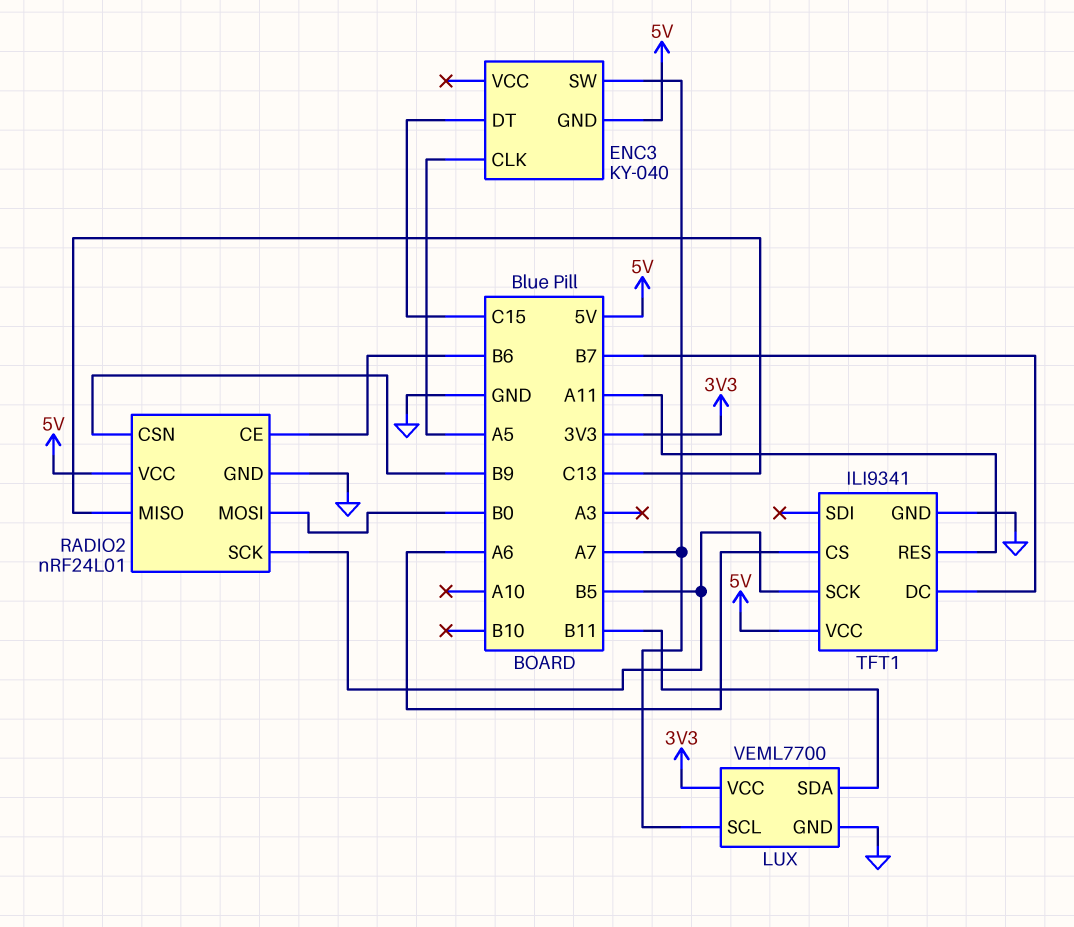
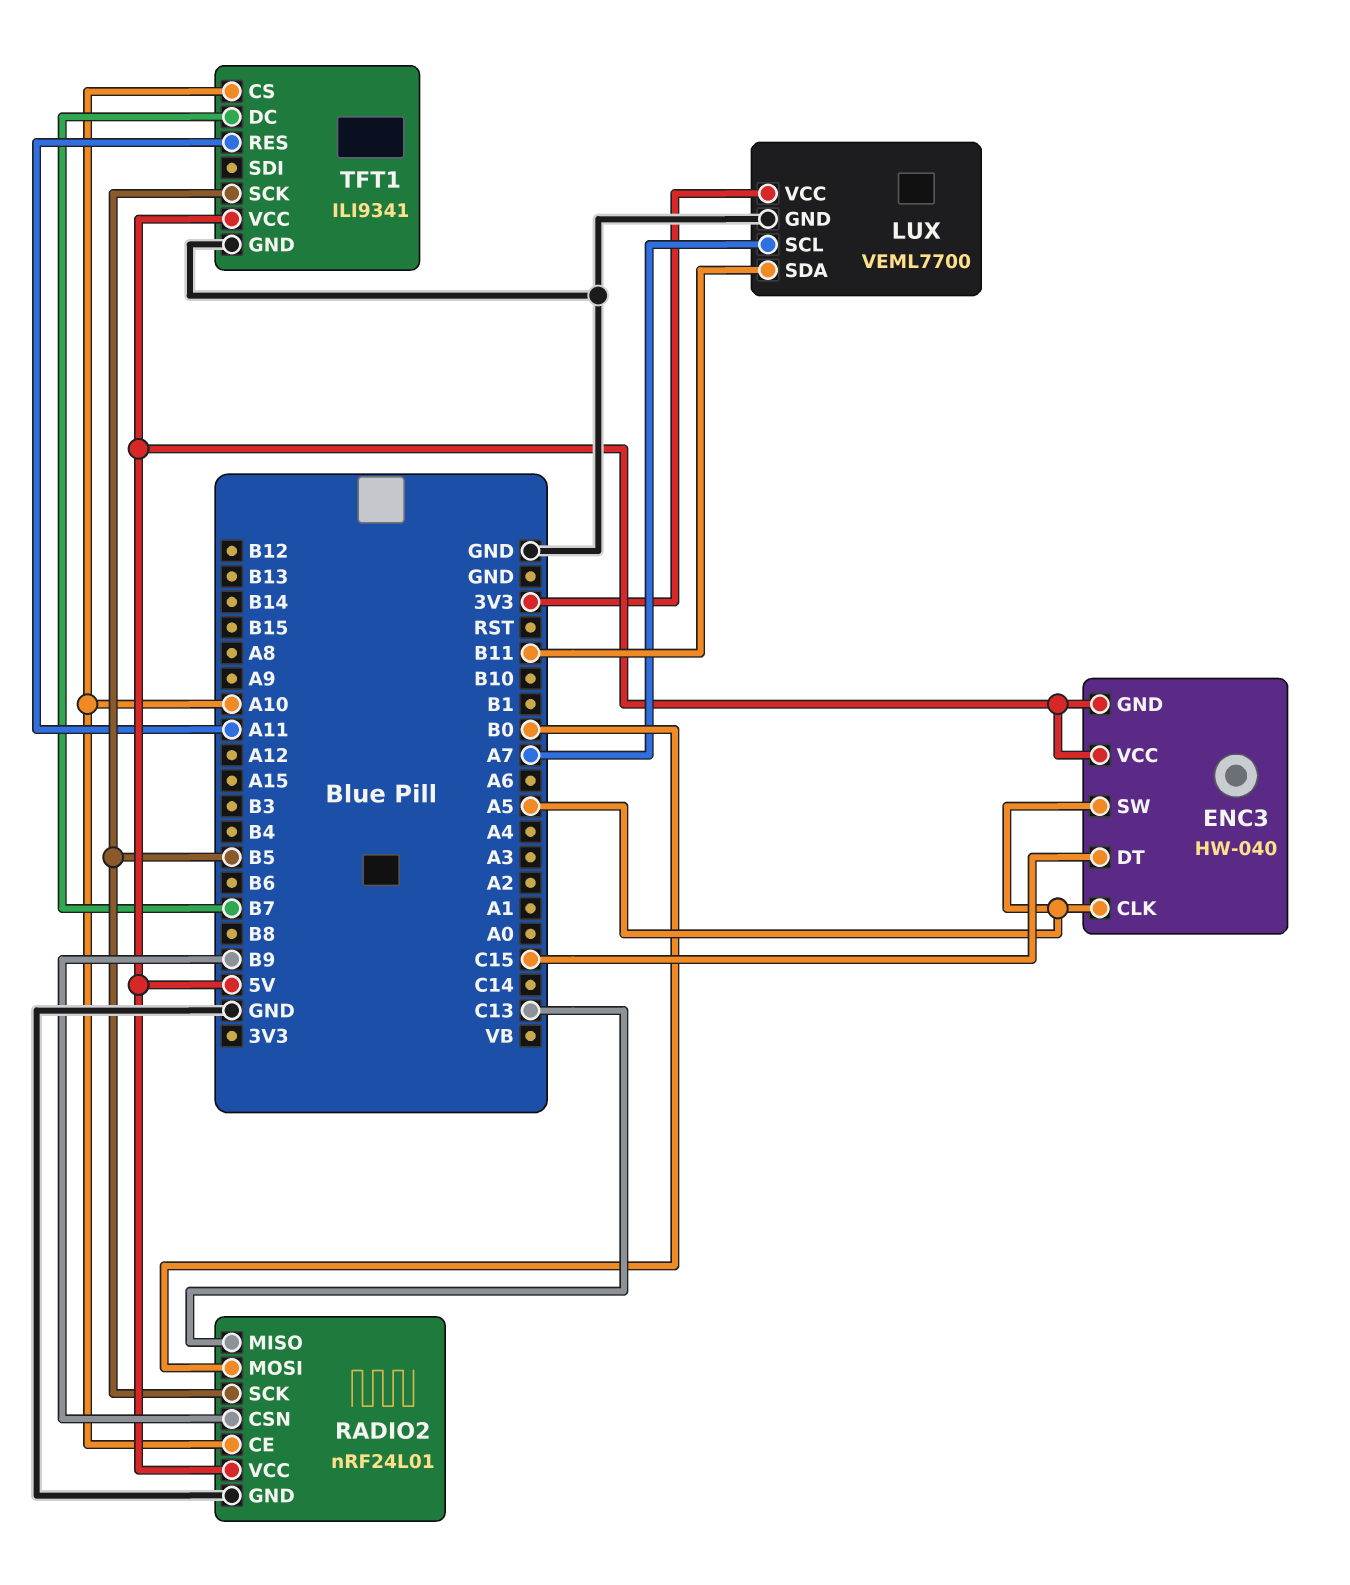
ENC3: KY-040 -> HW-040
ENC3 pin SW: A7 -> A5
ENC3 pin VCC: none -> 5V
RADIO2 pin CE: B6 -> A10
TFT1 pin CS: A6 -> A10

